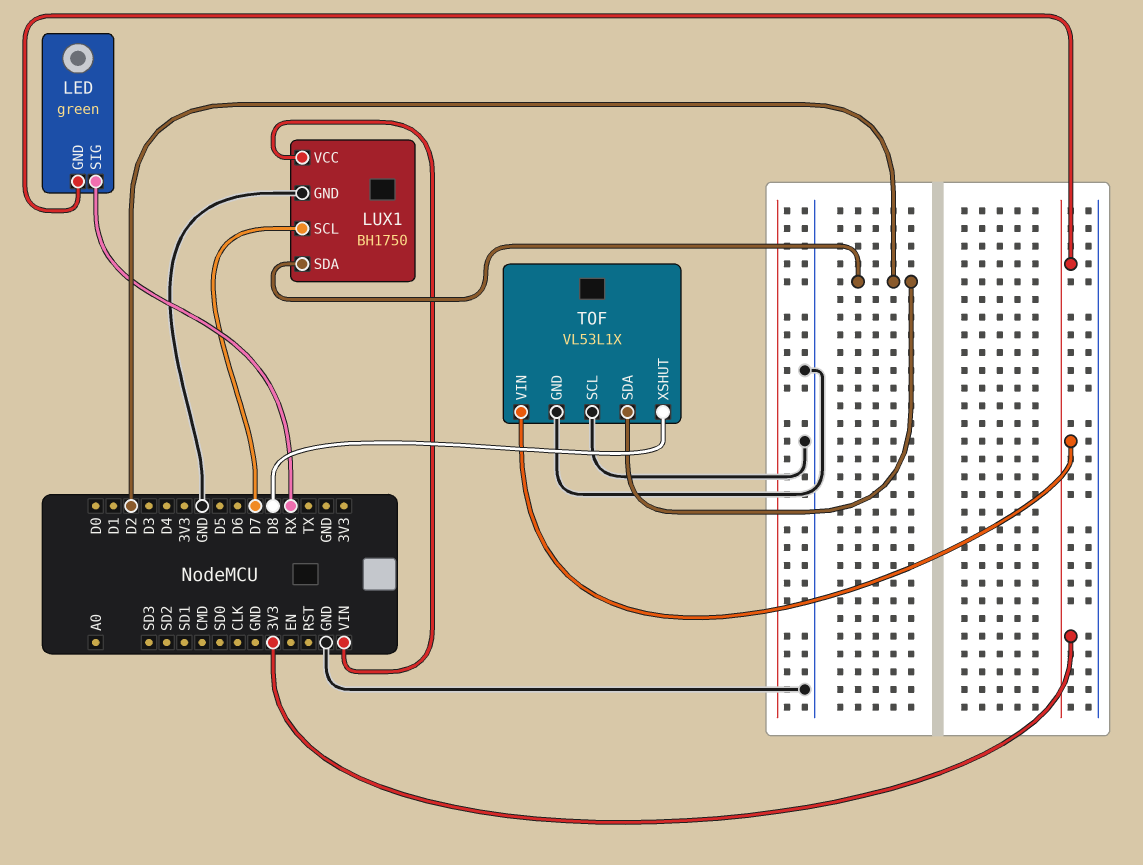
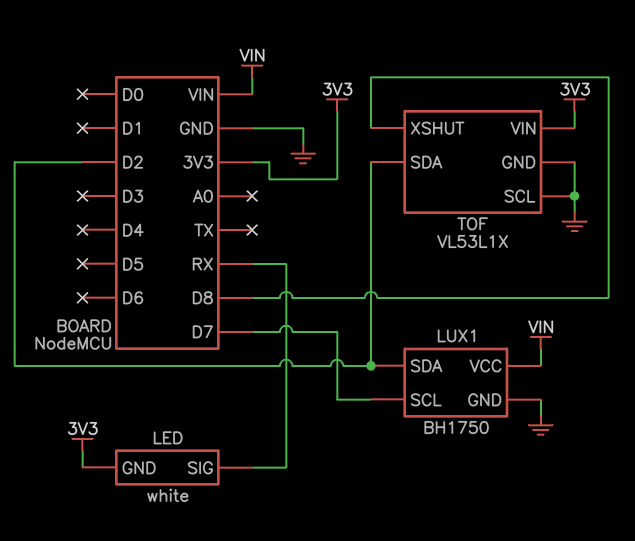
LED: green -> white

